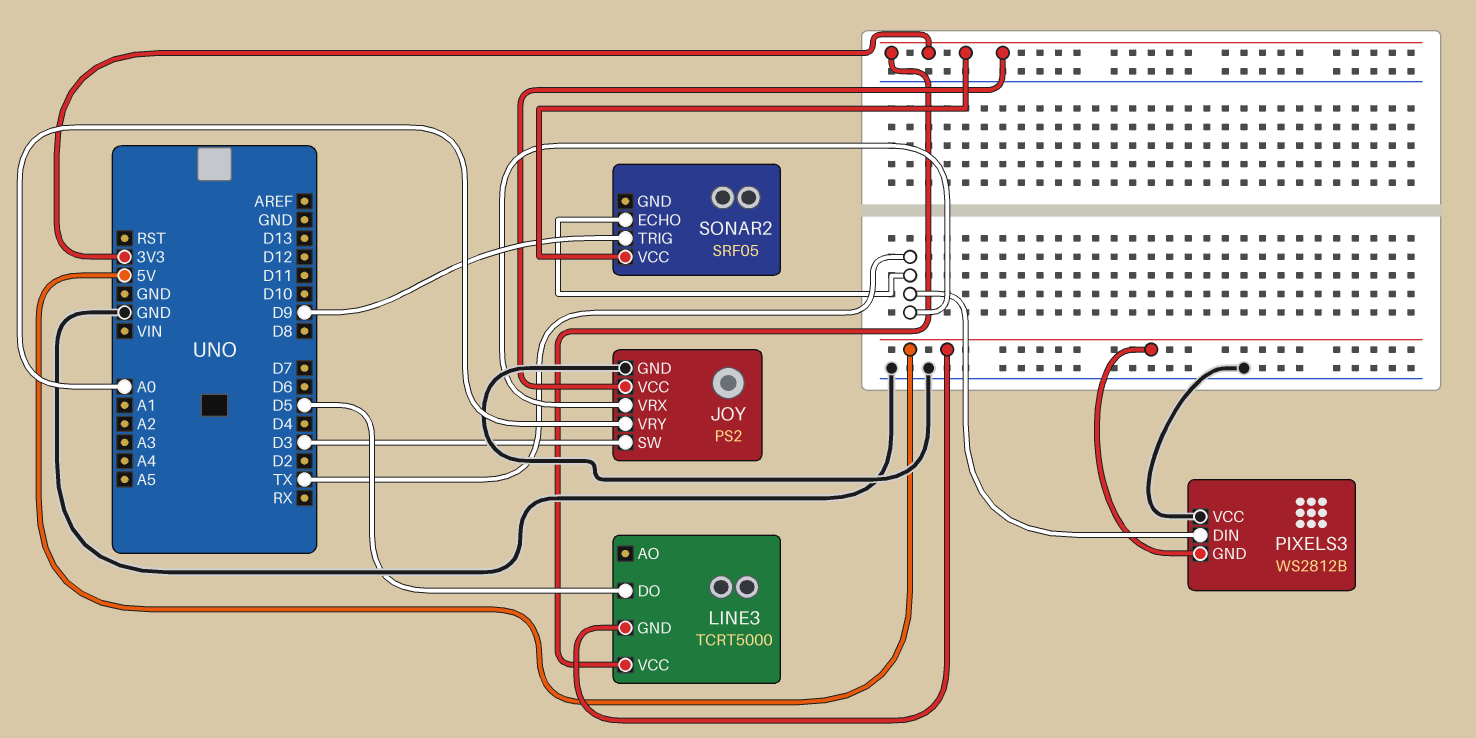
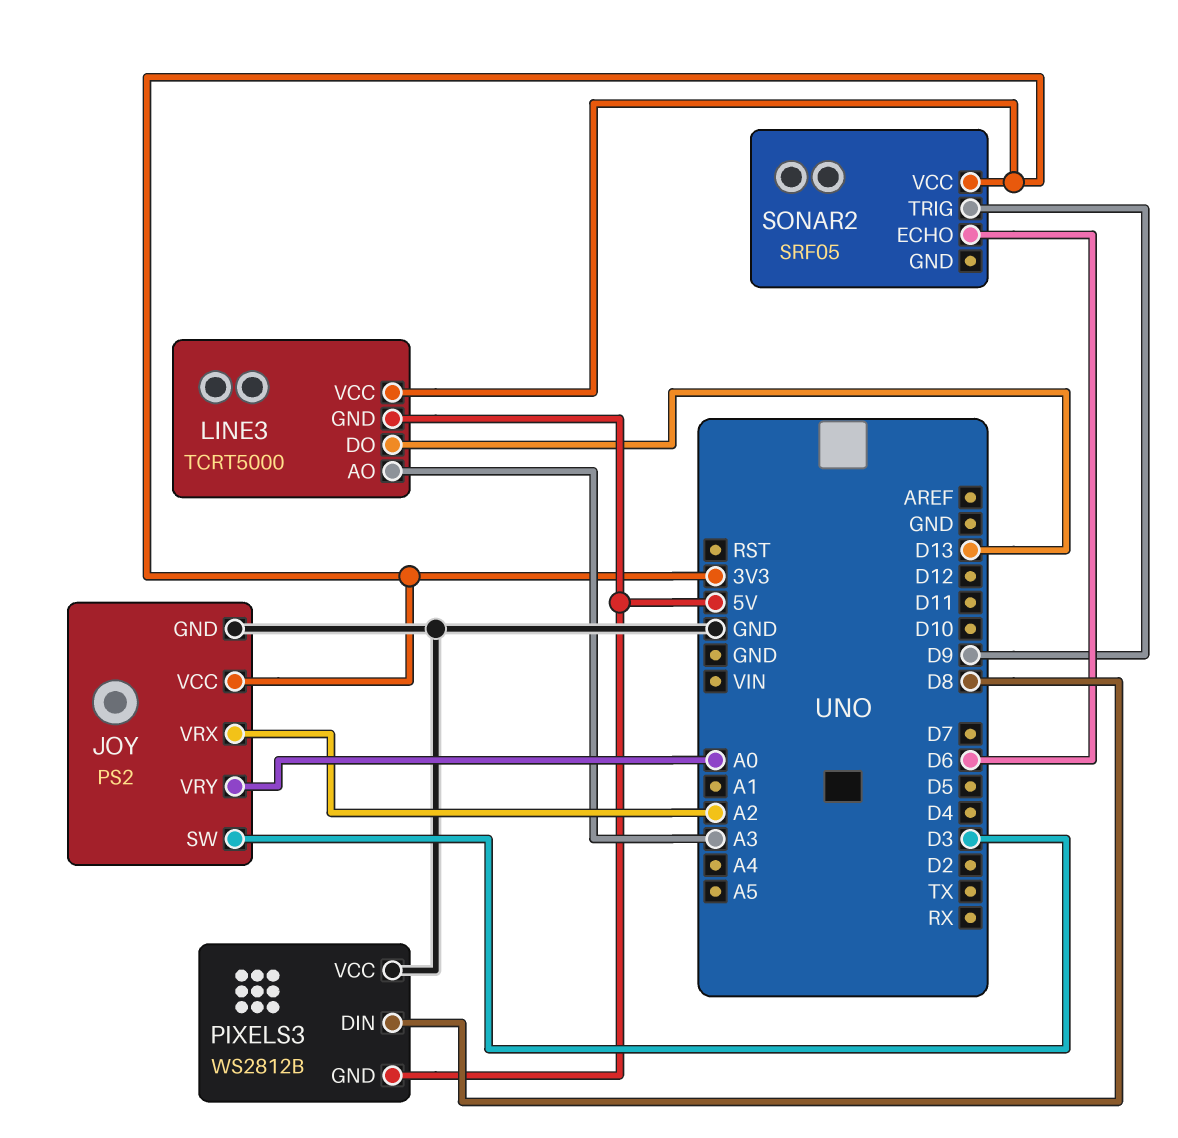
JOY pin VRX: TX -> A2
LINE3 pin AO: none -> A3
LINE3 pin DO: D5 -> D13
PIXELS3 pin DIN: TX -> D8
SONAR2 pin ECHO: TX -> D6

